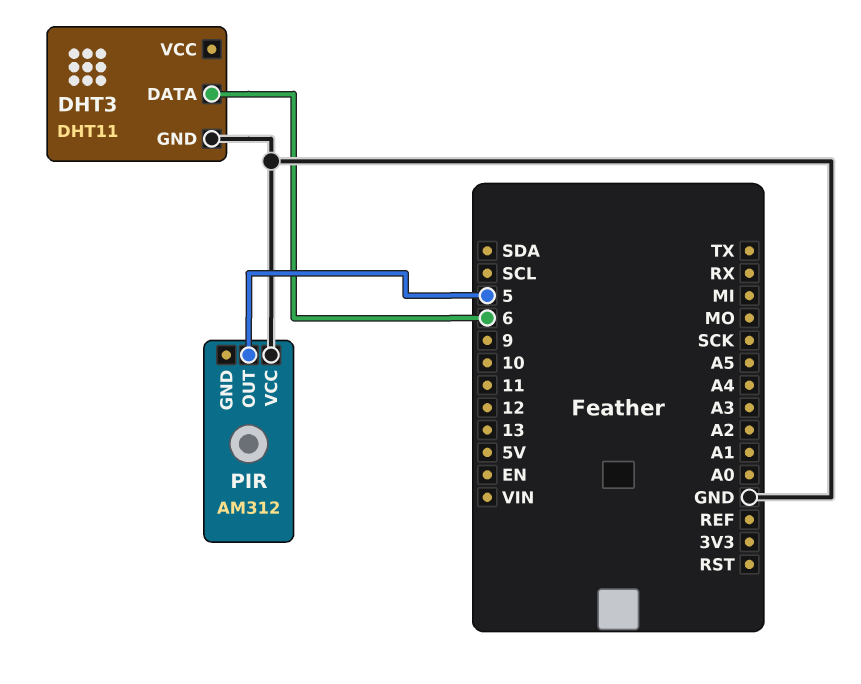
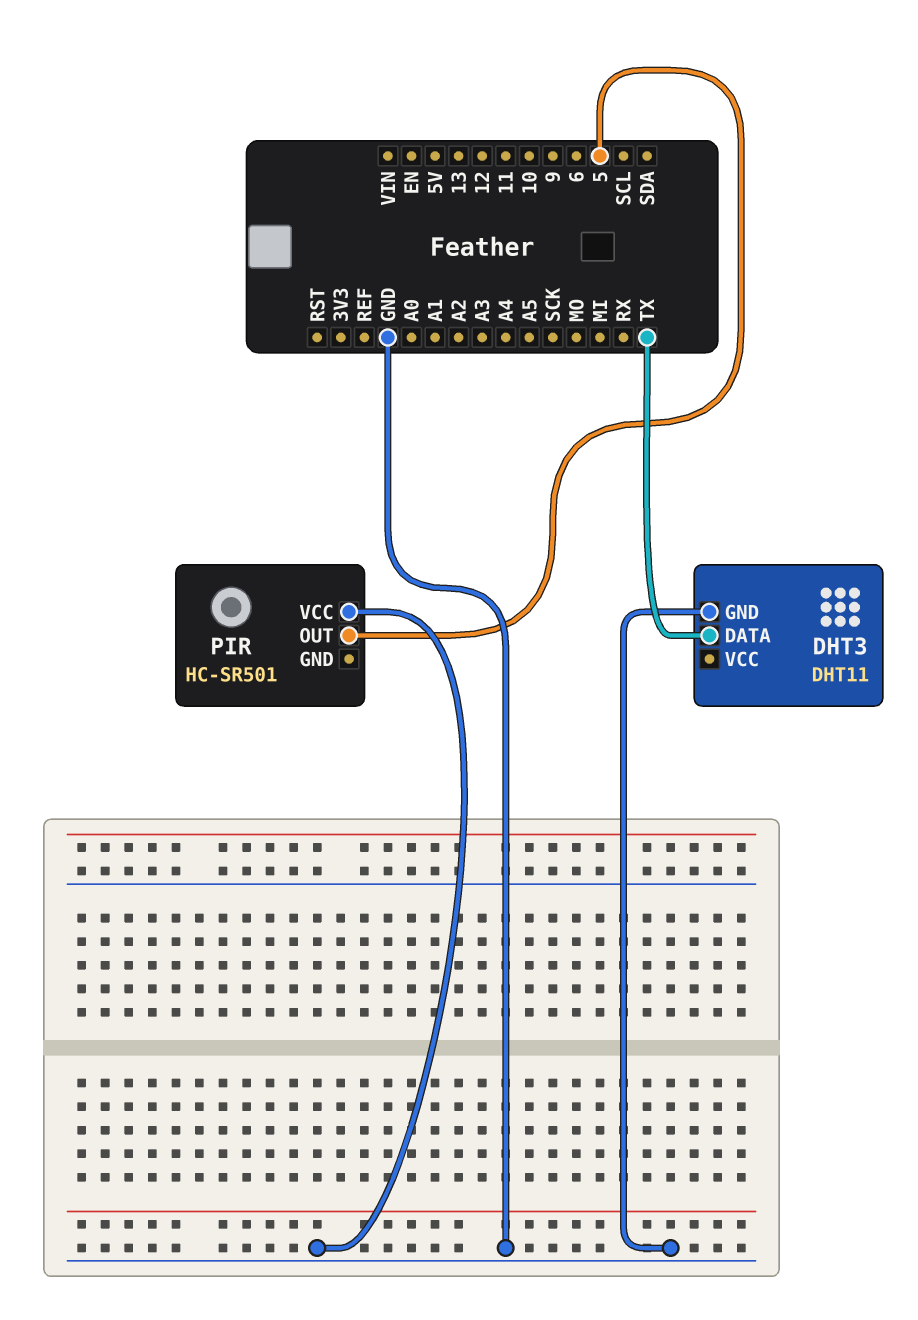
DHT3 pin DATA: 6 -> TX
PIR: AM312 -> HC-SR501

